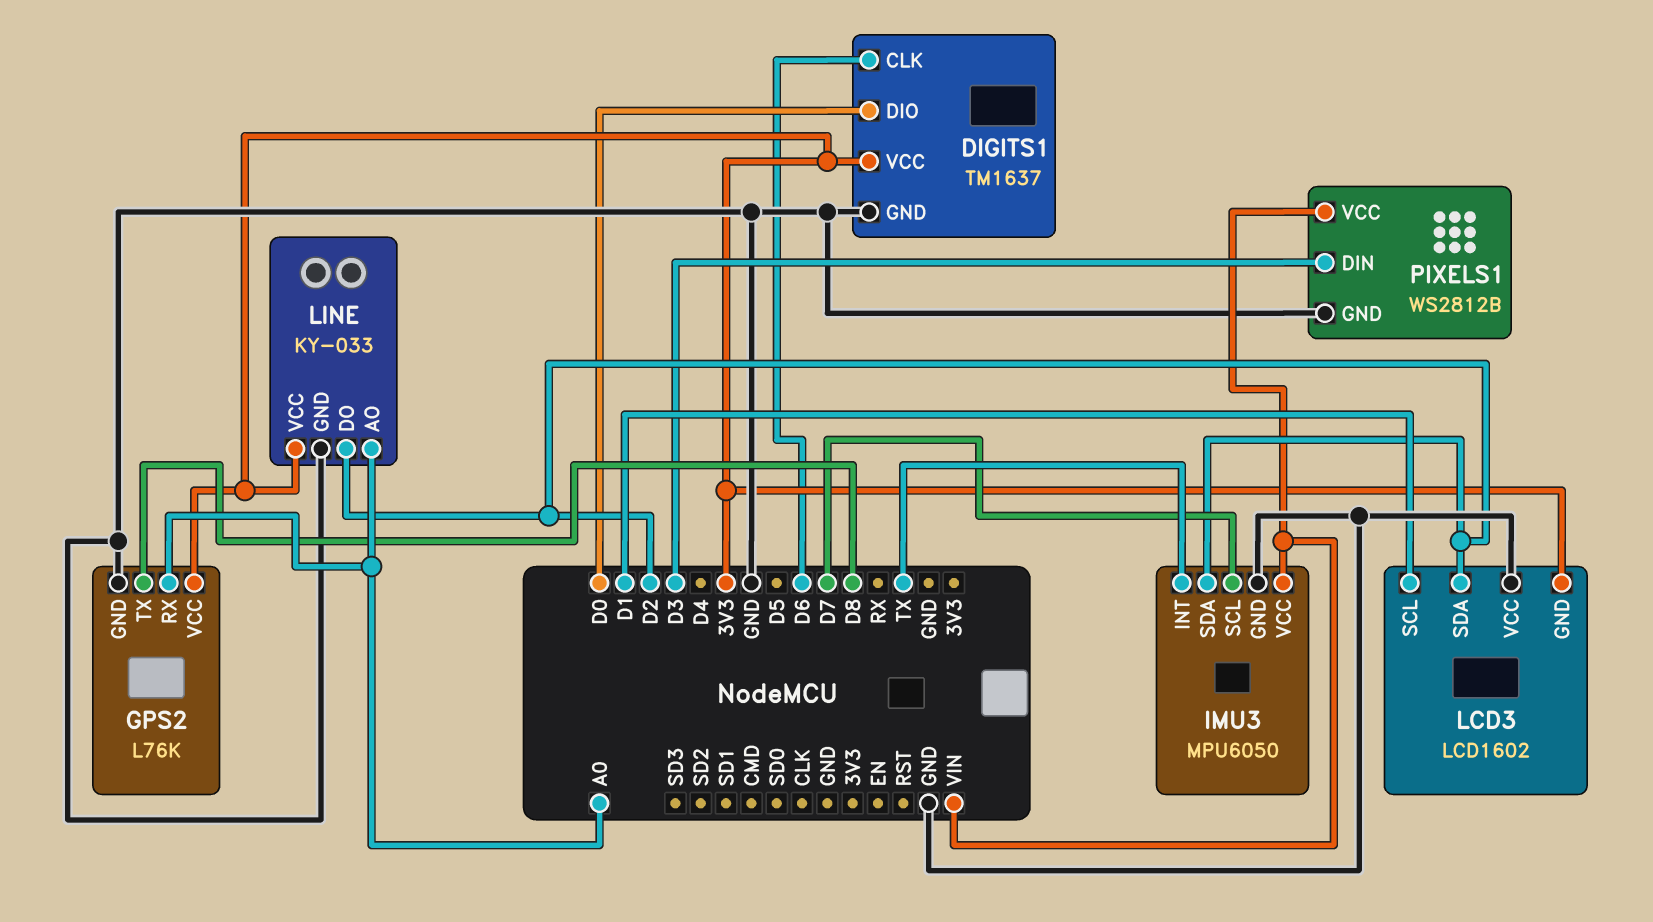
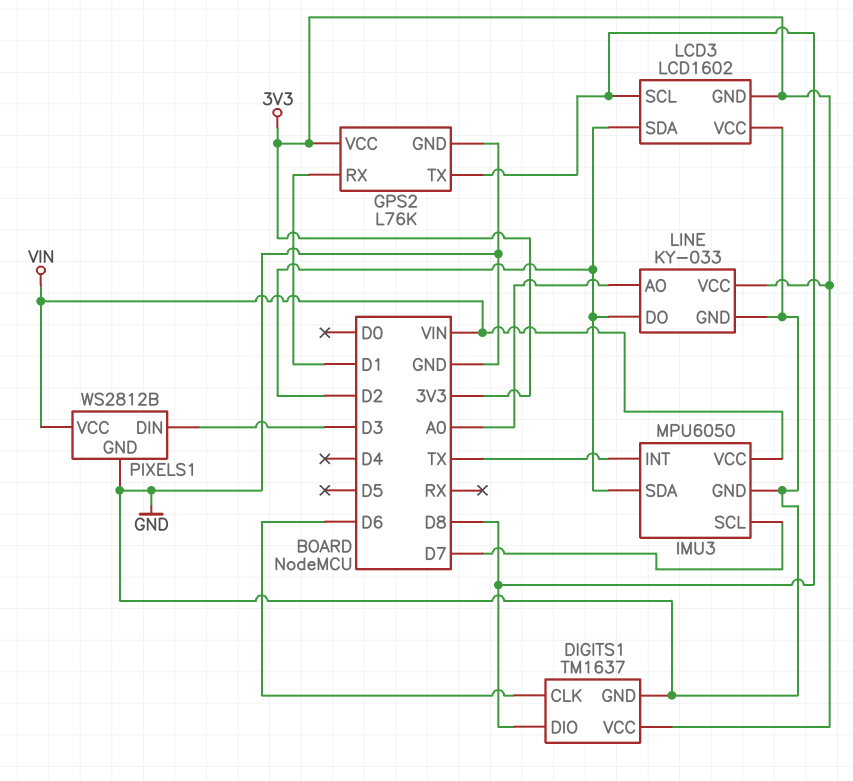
DIGITS1 pin DIO: D0 -> D8
GPS2 pin RX: A0 -> D1
LCD3 pin SCL: D1 -> D8

